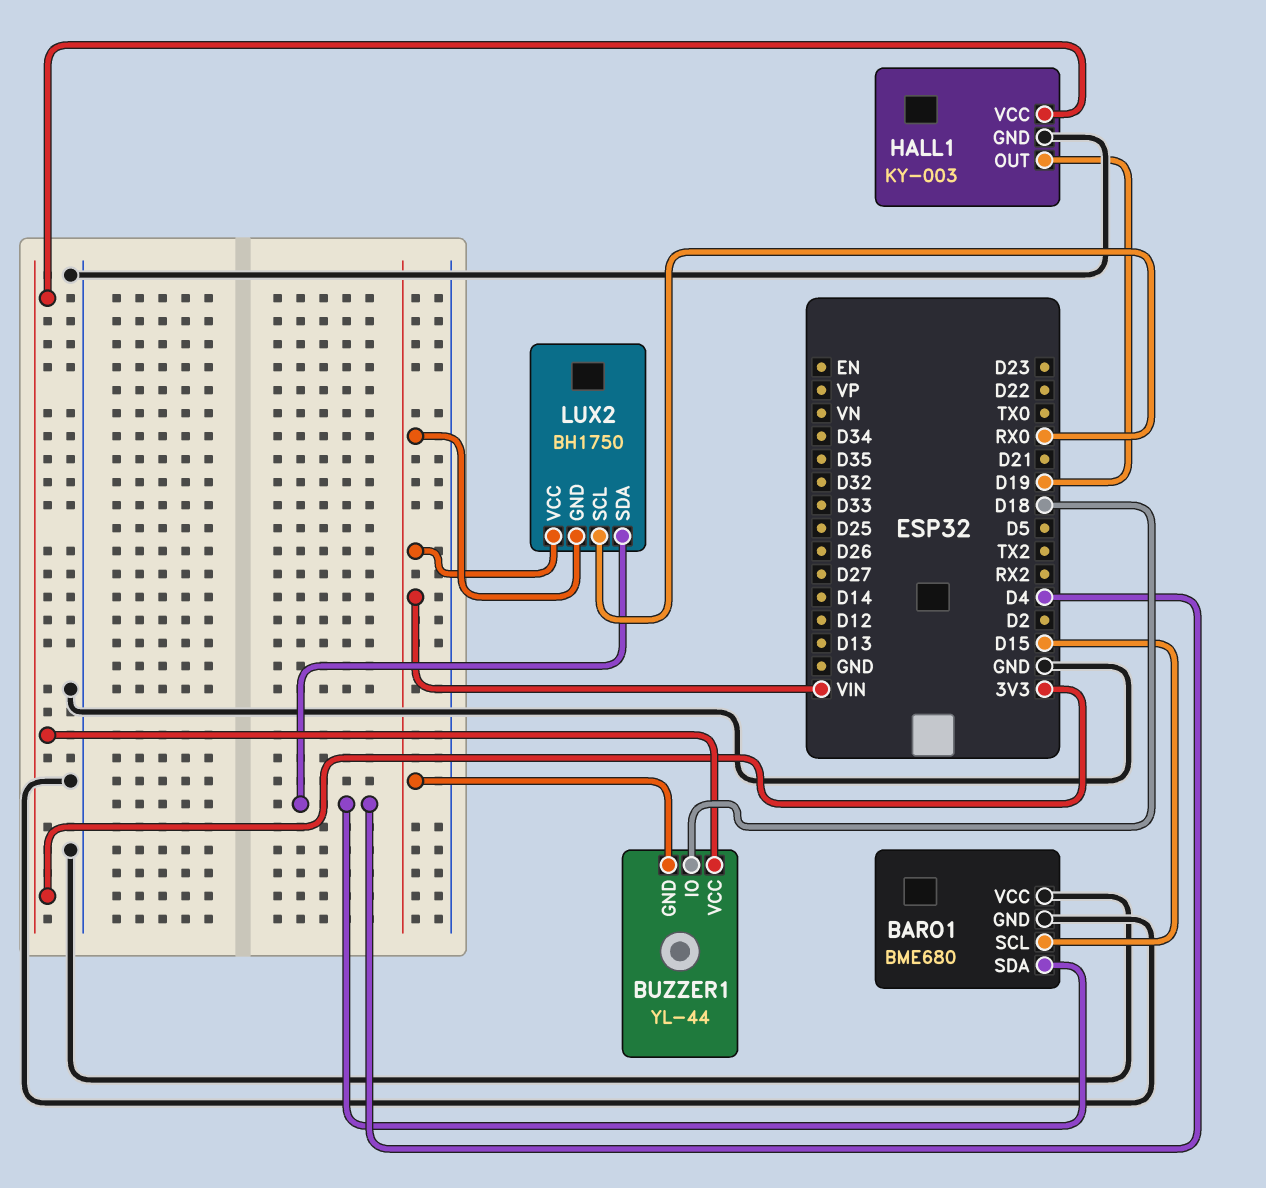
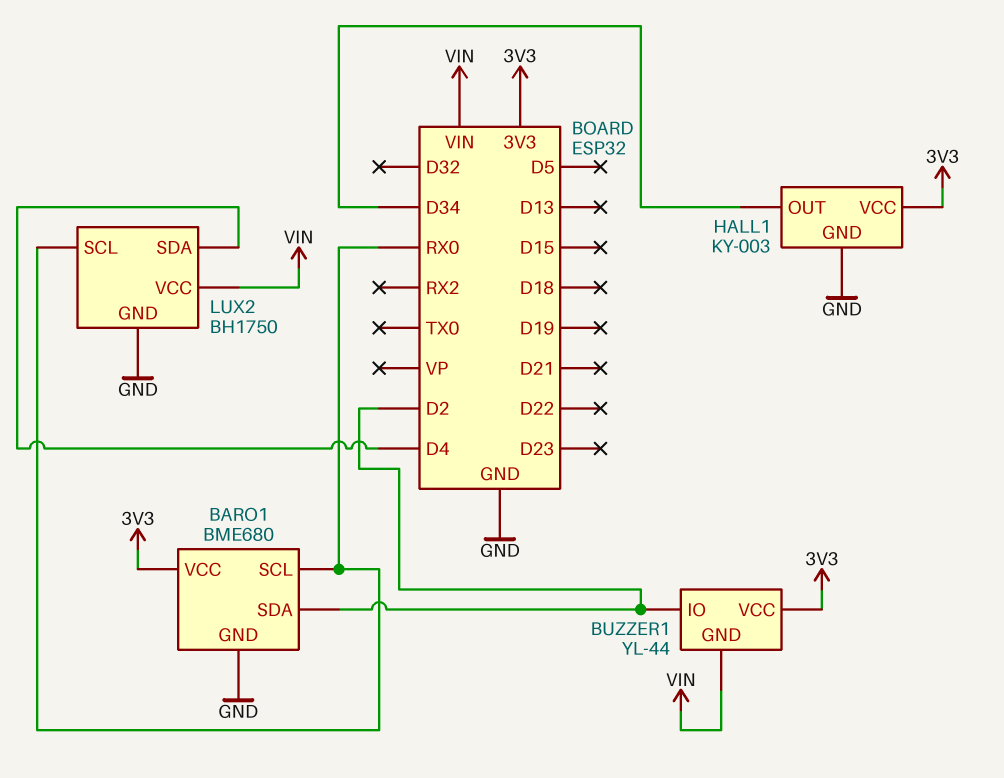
BARO1 pin SCL: D15 -> RX0
BARO1 pin SDA: D4 -> D2
BARO1 pin VCC: GND -> 3V3
BUZZER1 pin IO: D18 -> D2
HALL1 pin OUT: D19 -> D34
LUX2 pin GND: VIN -> GND

